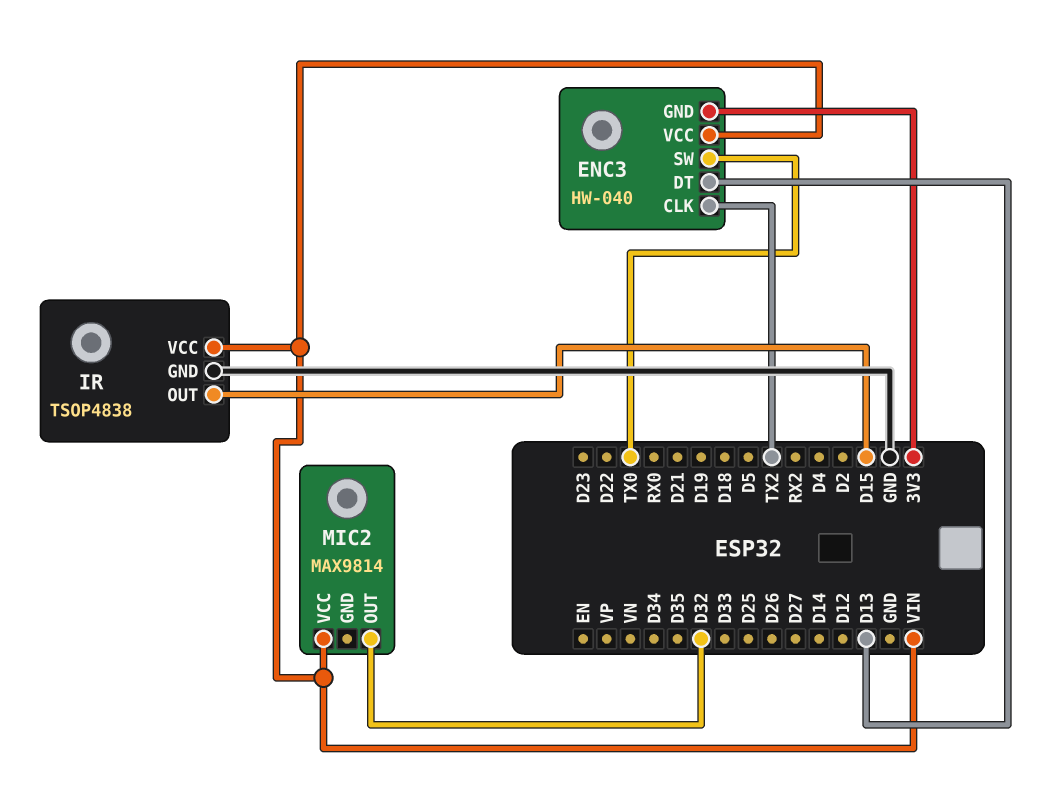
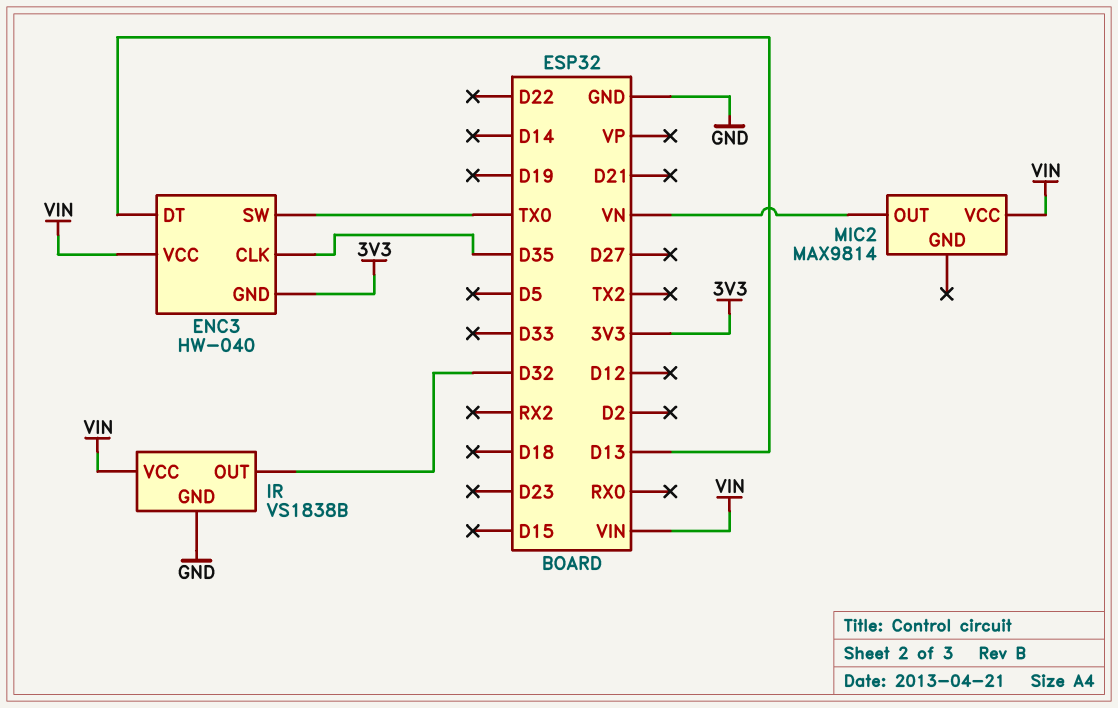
ENC3 pin CLK: TX2 -> D35
IR: TSOP4838 -> VS1838B
IR pin OUT: D15 -> D32
MIC2 pin OUT: D32 -> VN

